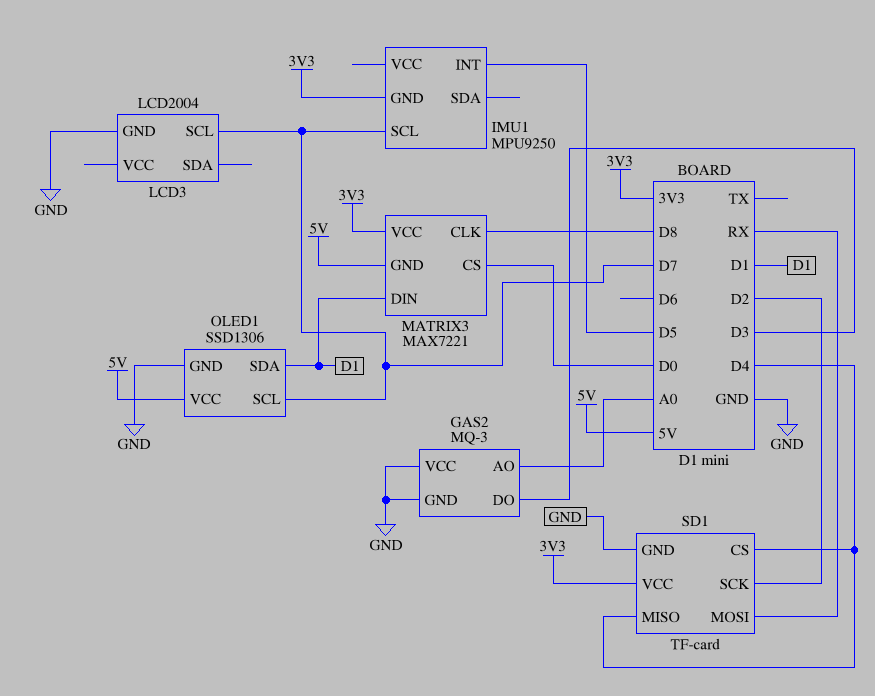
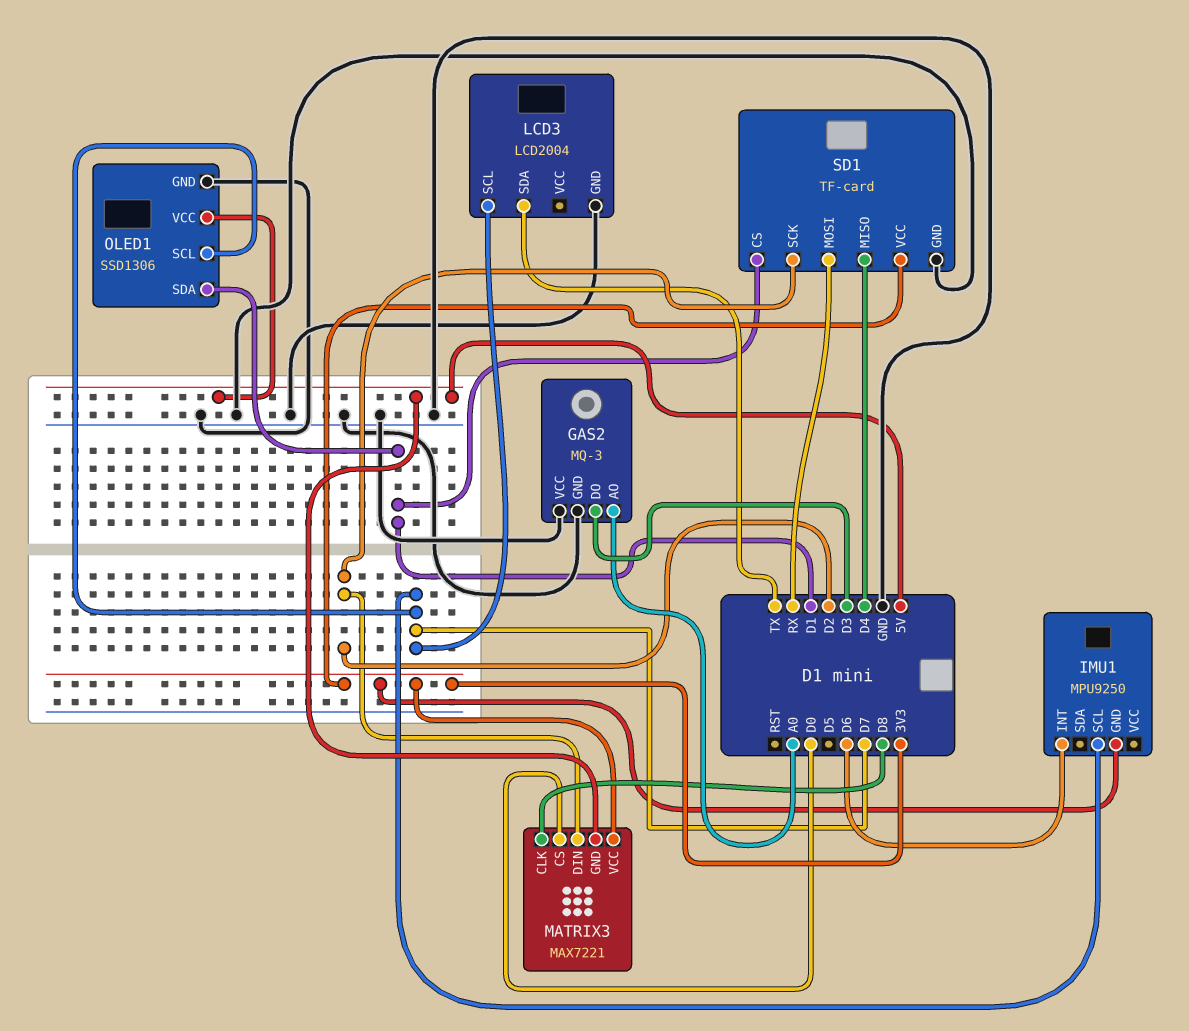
IMU1 pin INT: D5 -> D6
LCD3 pin SDA: none -> TX
MATRIX3 pin DIN: D1 -> D2
SD1 pin CS: D4 -> D1

